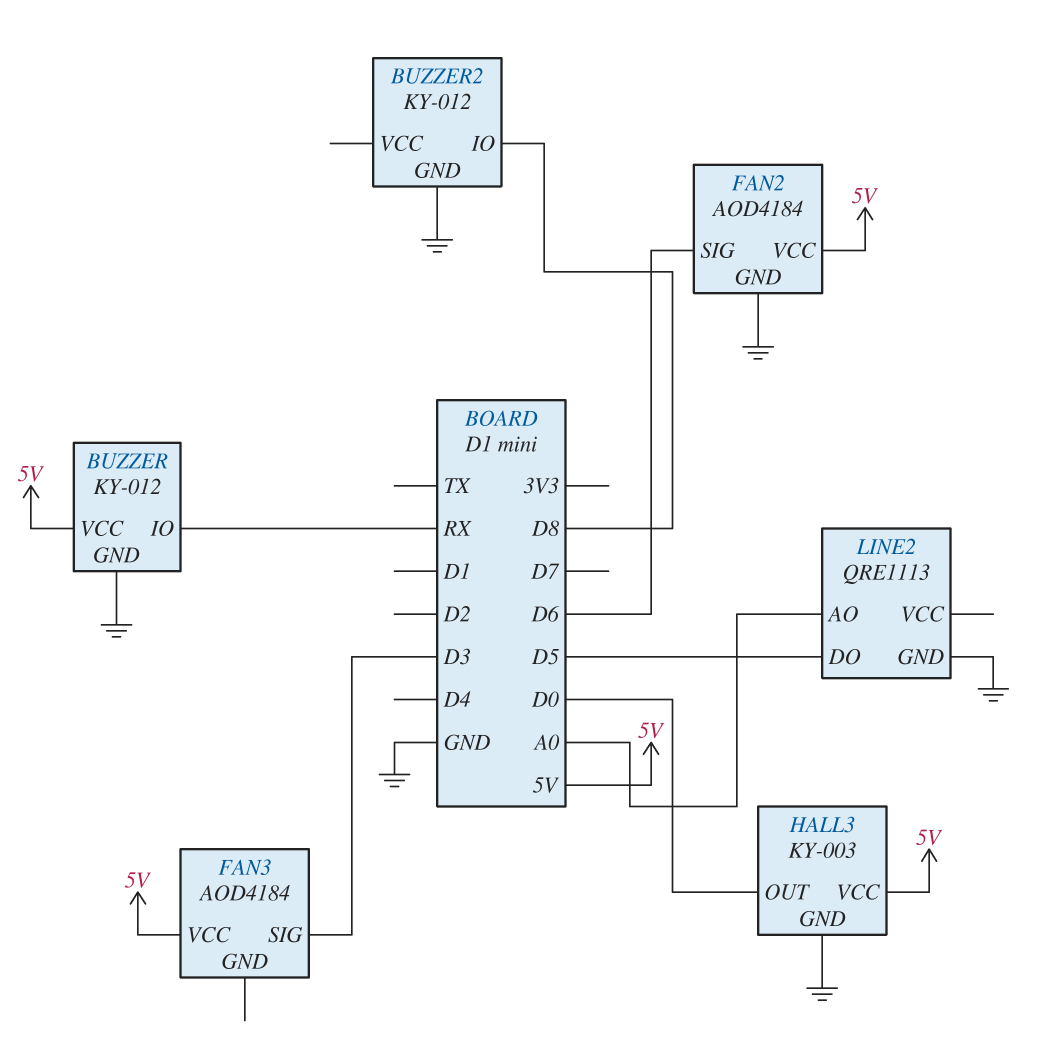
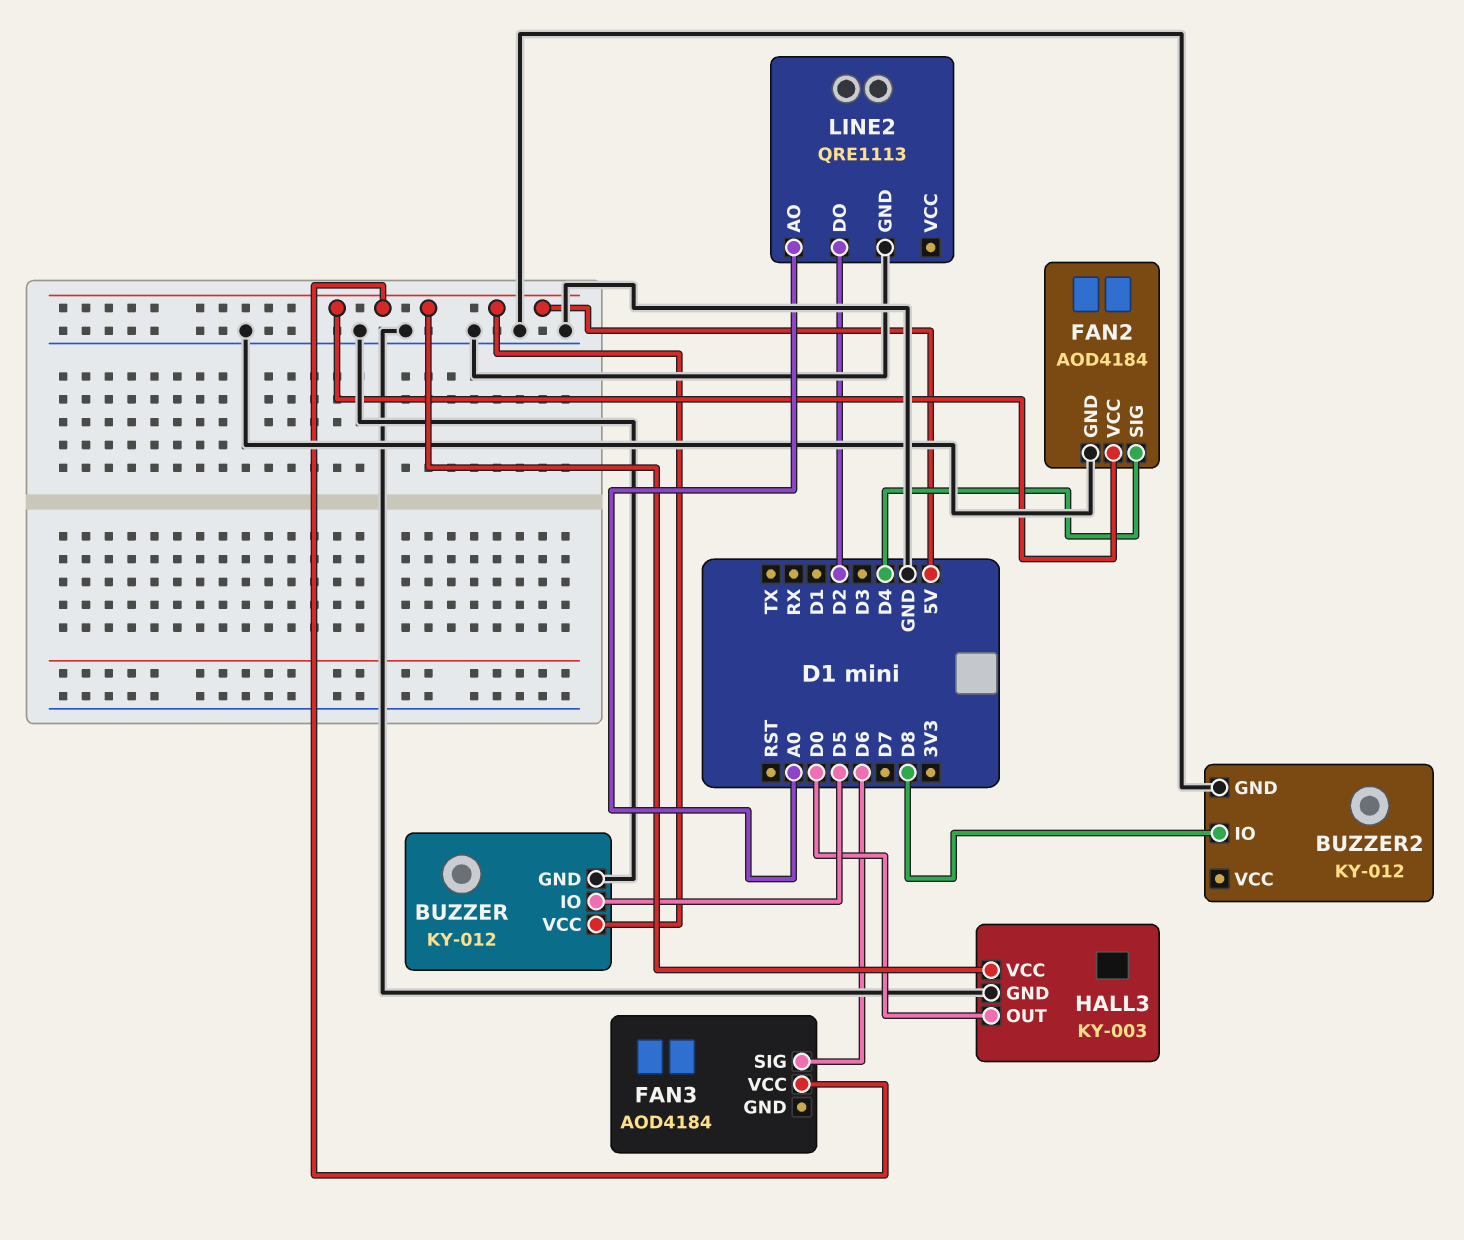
BUZZER pin IO: RX -> D5
FAN2 pin SIG: D6 -> D4
FAN3 pin SIG: D3 -> D6
LINE2 pin DO: D5 -> D2

